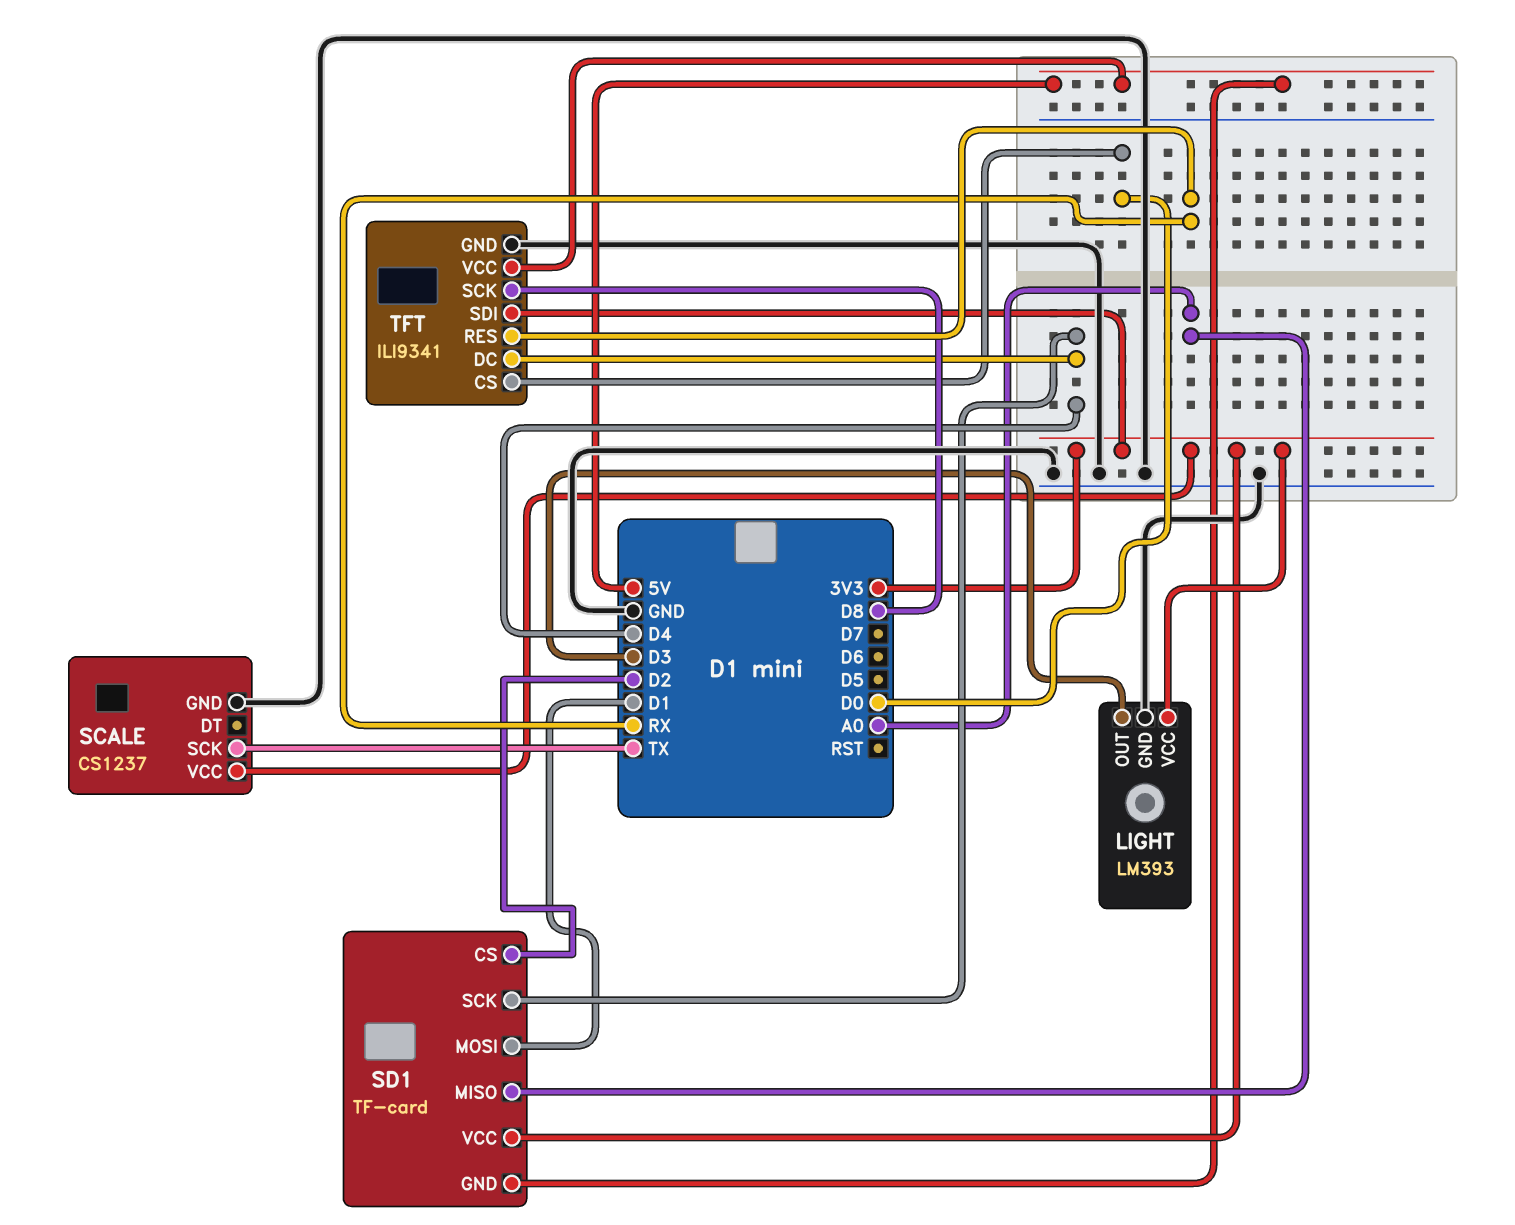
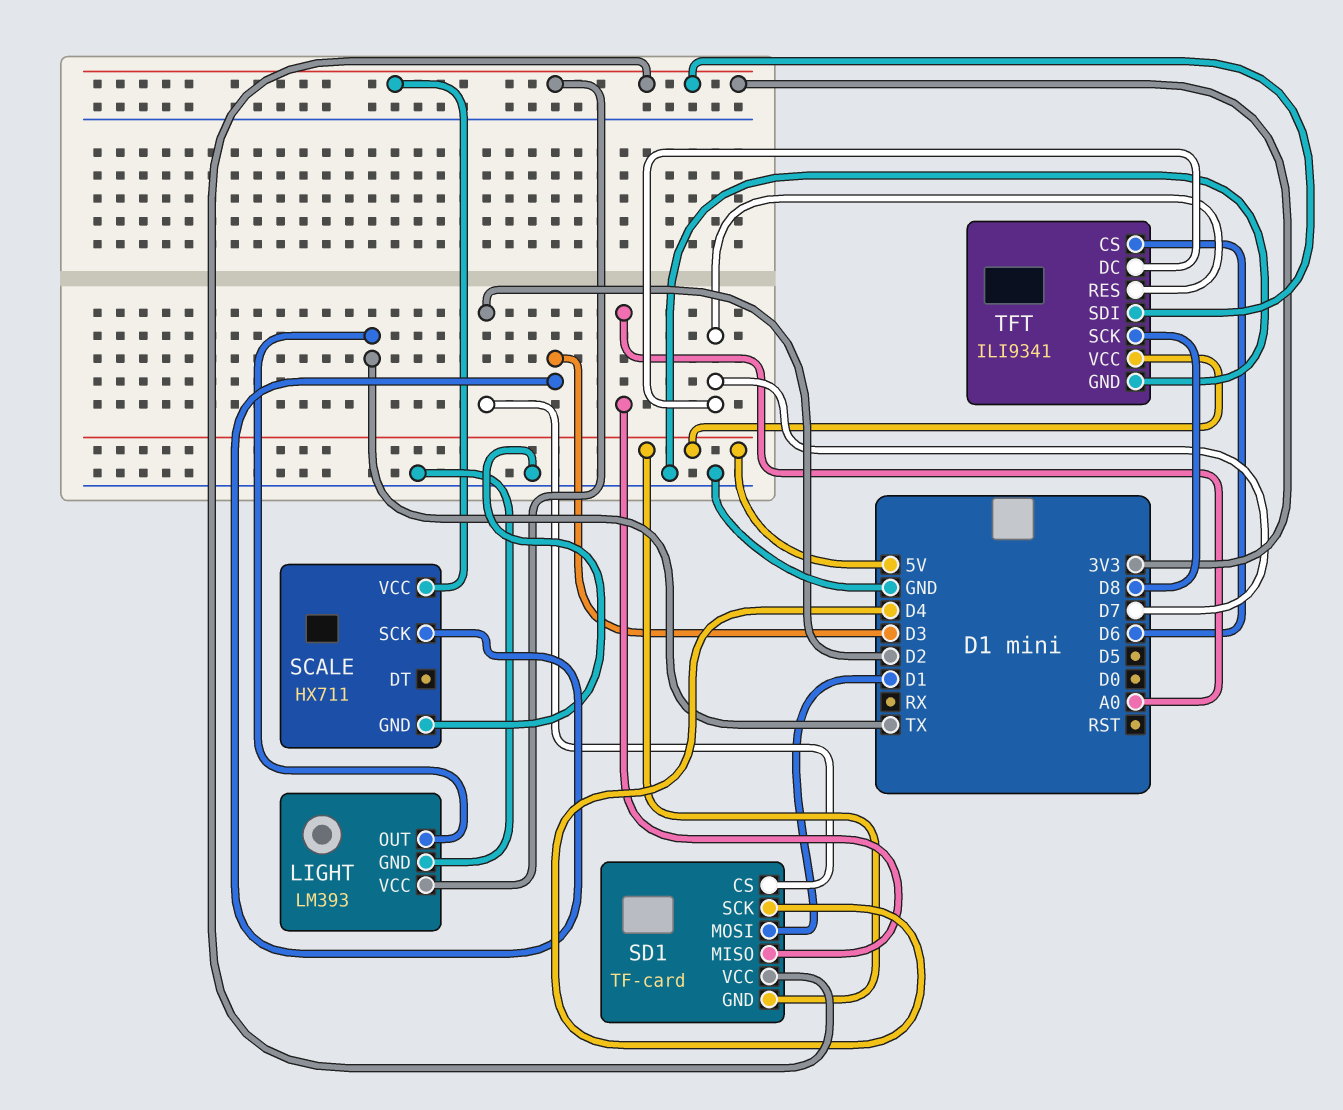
LIGHT pin OUT: D3 -> TX
SCALE: CS1237 -> HX711
SCALE pin SCK: TX -> D3
TFT pin CS: D0 -> D6
TFT pin DC: D4 -> D7
TFT pin RES: RX -> D7

